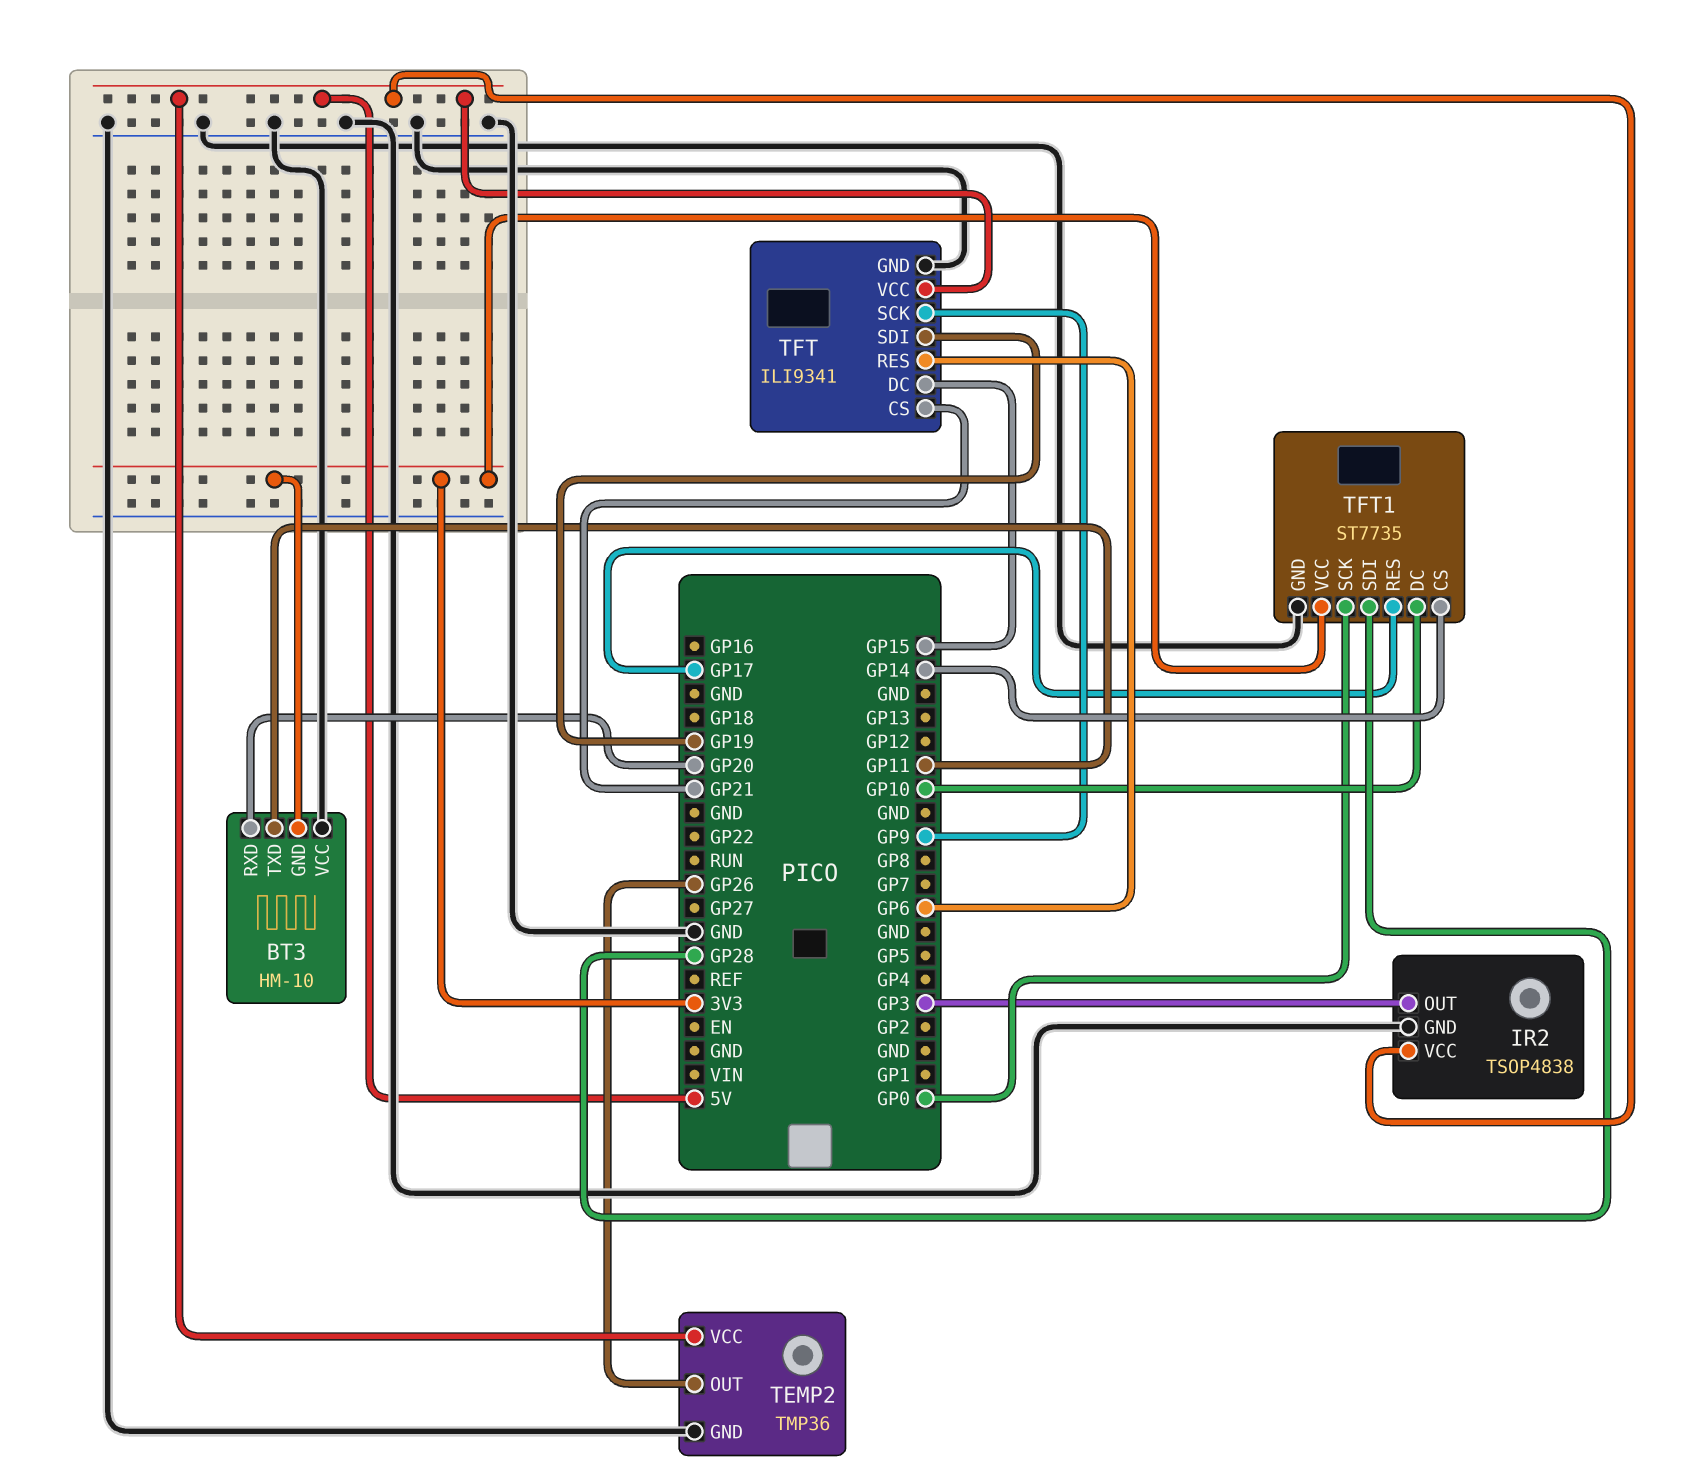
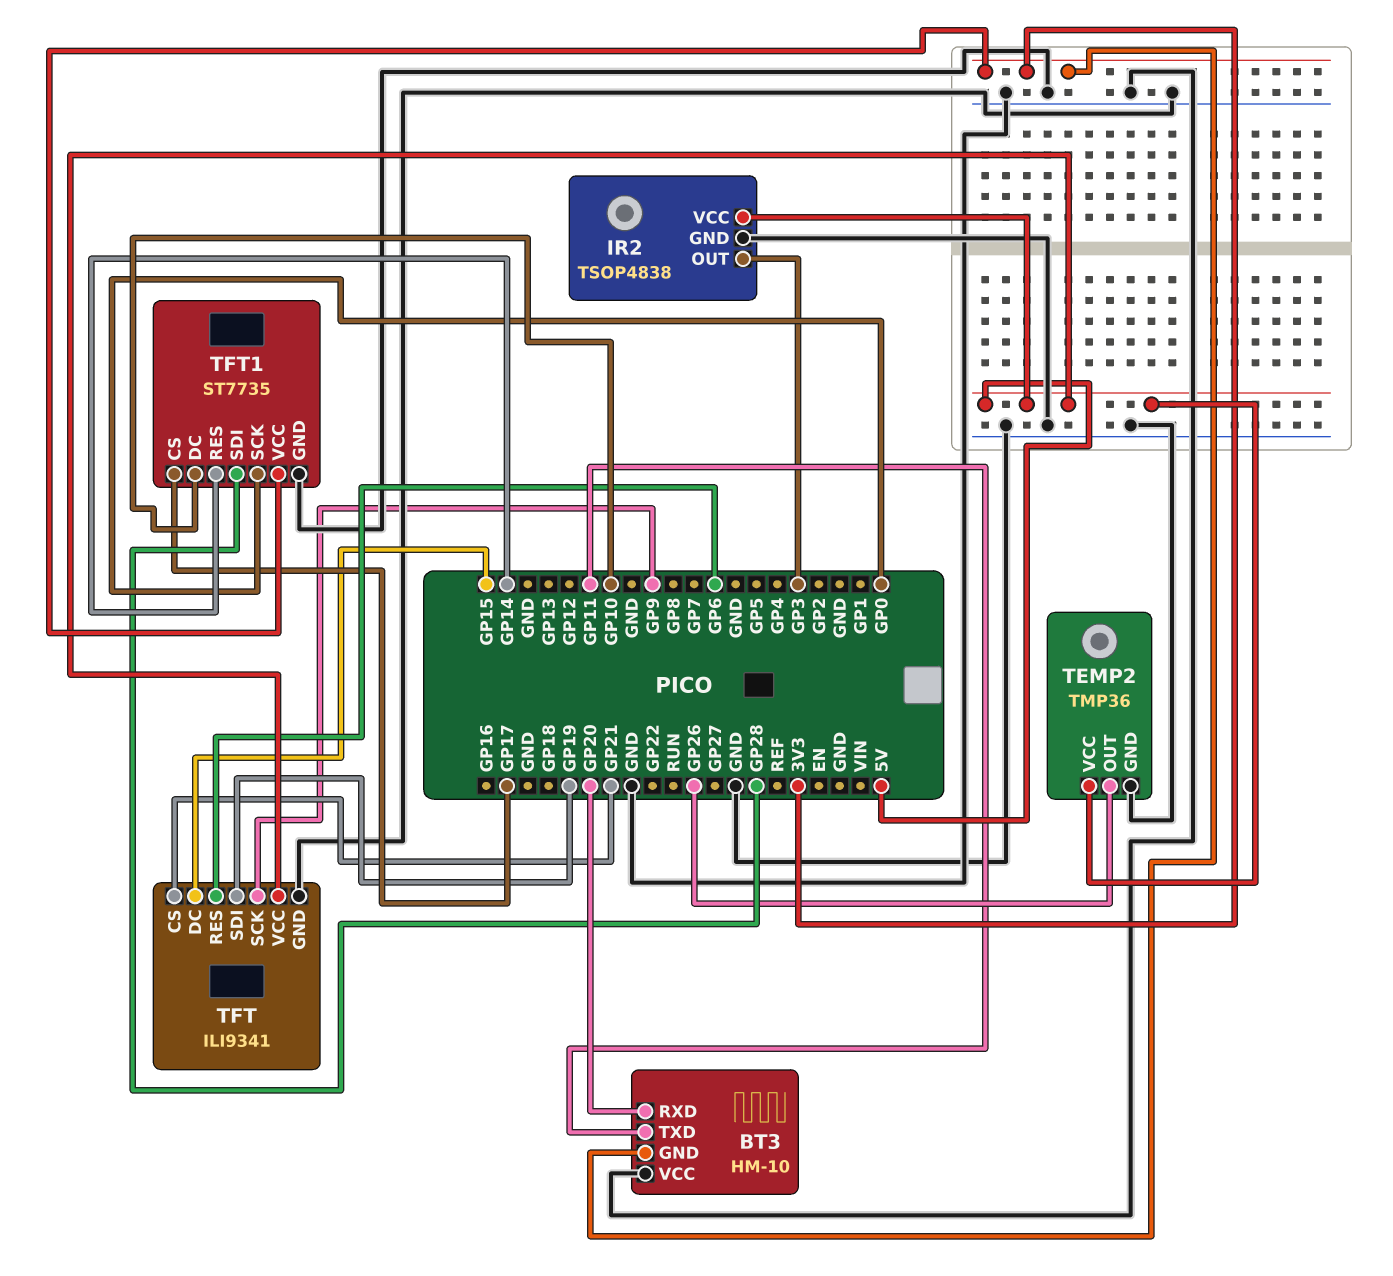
TFT1 pin CS: GP14 -> GP17
TFT1 pin RES: GP17 -> GP14

